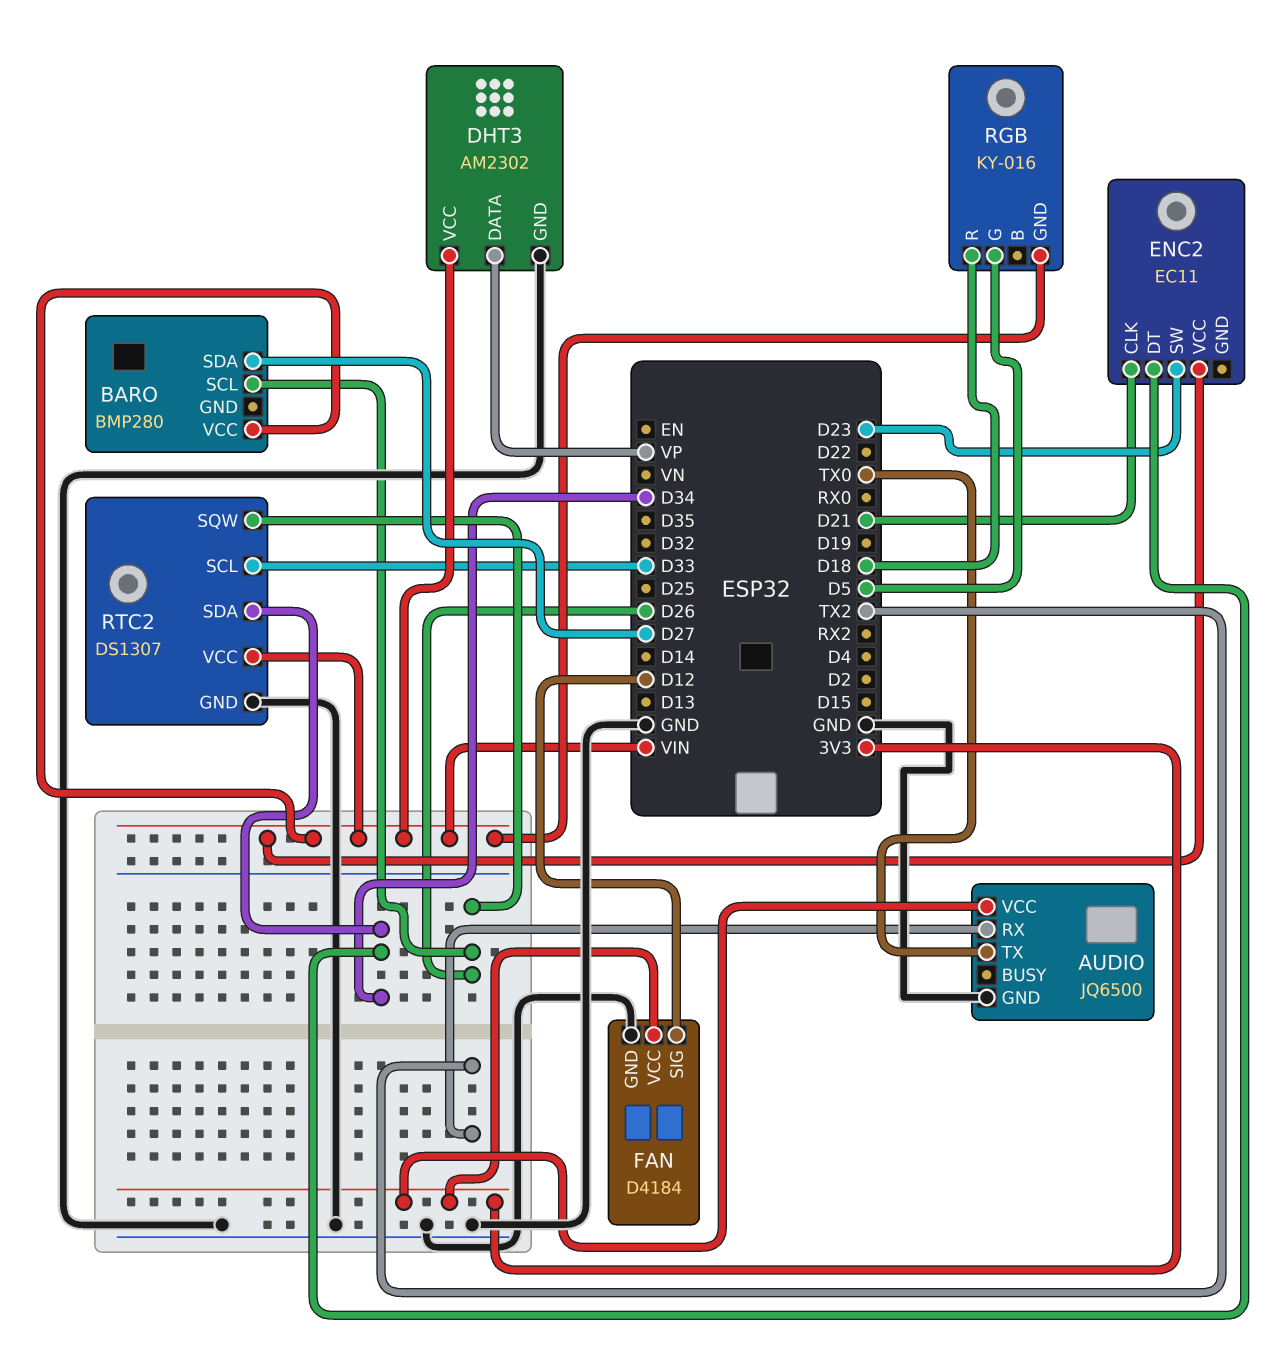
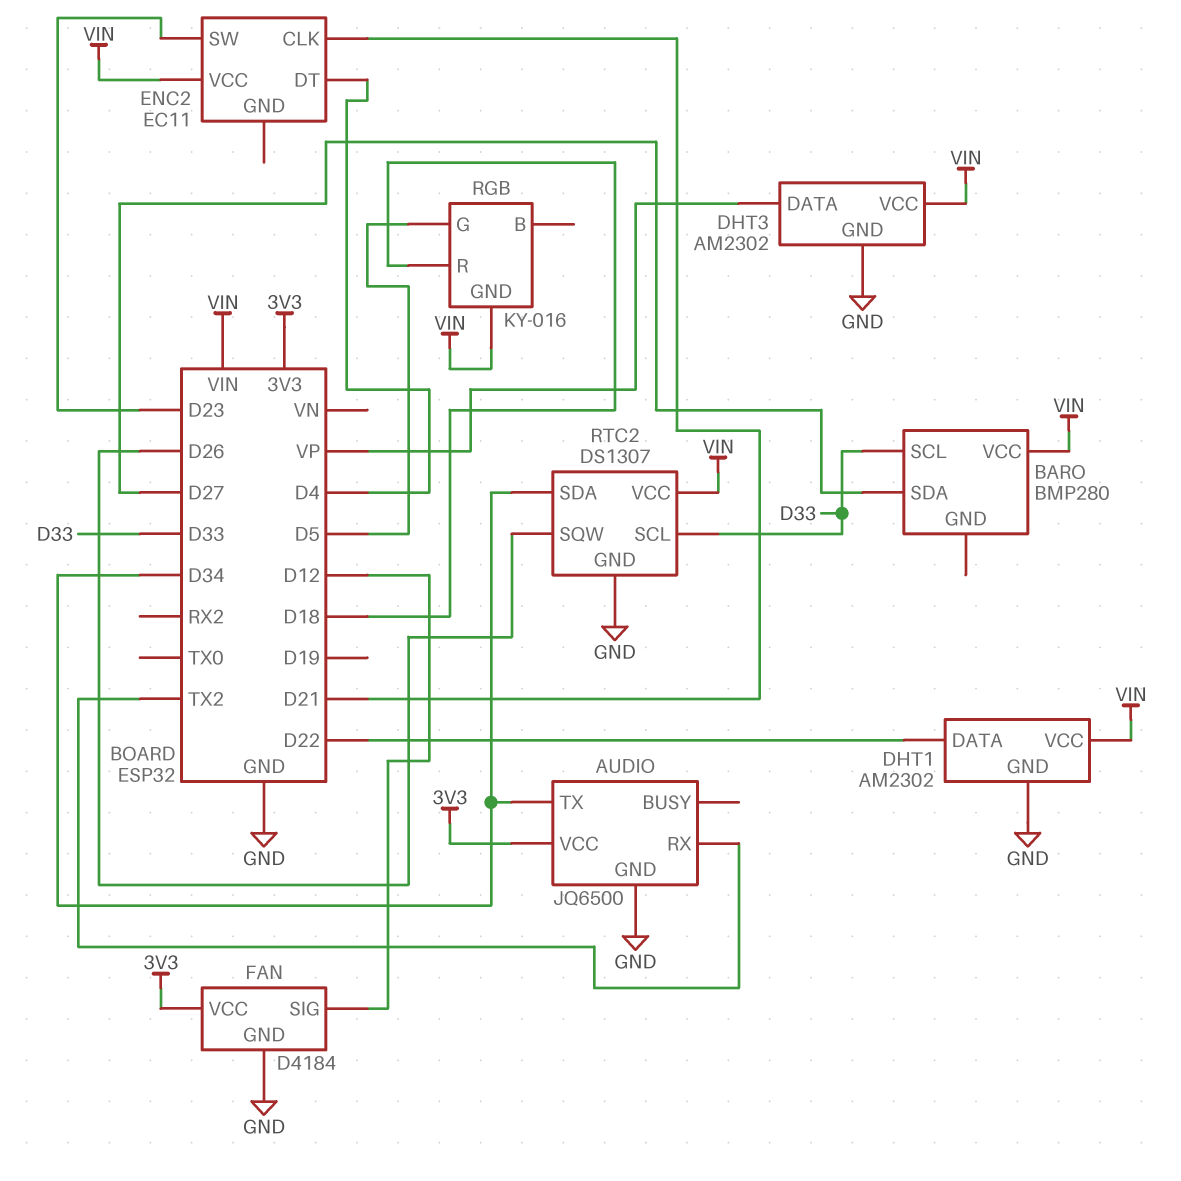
AUDIO pin TX: TX0 -> D34
BARO pin SCL: D26 -> D33
DHT1: none -> AM2302
DHT1 pin DATA: none -> D22
DHT1 pin GND: none -> GND
DHT1 pin VCC: none -> VIN
ENC2 pin DT: D34 -> D4

